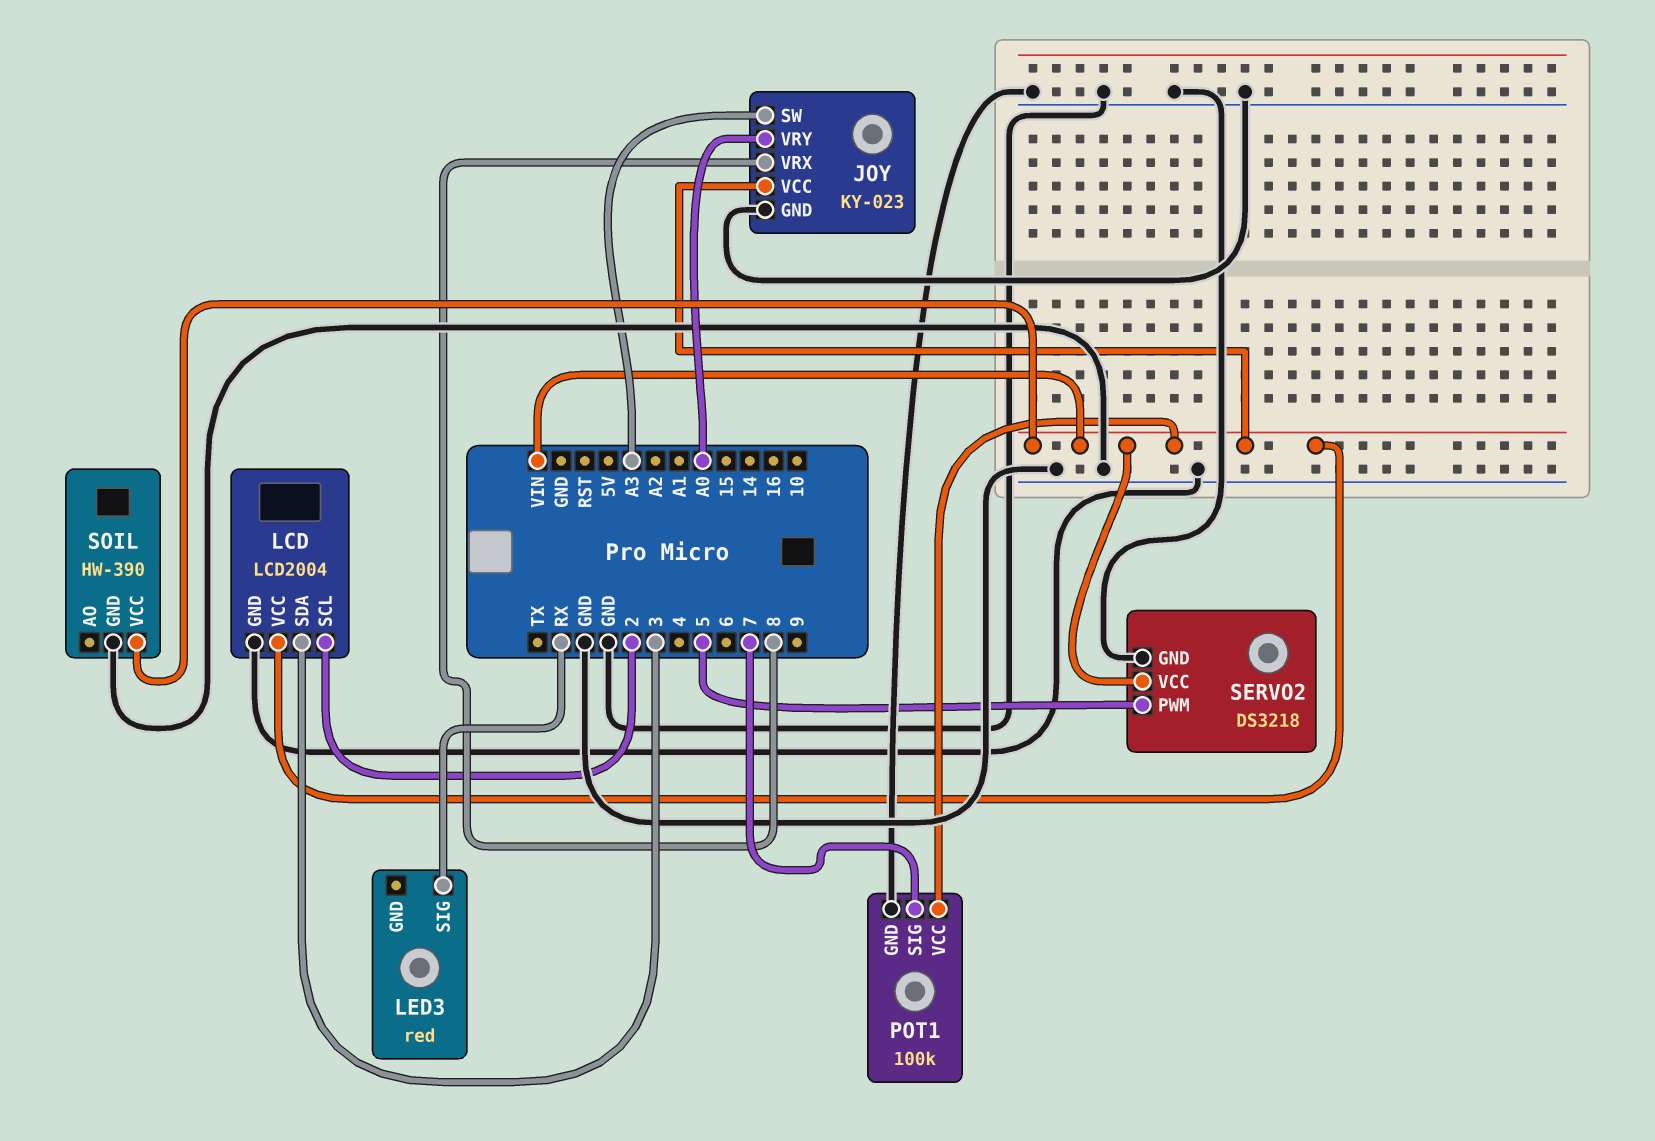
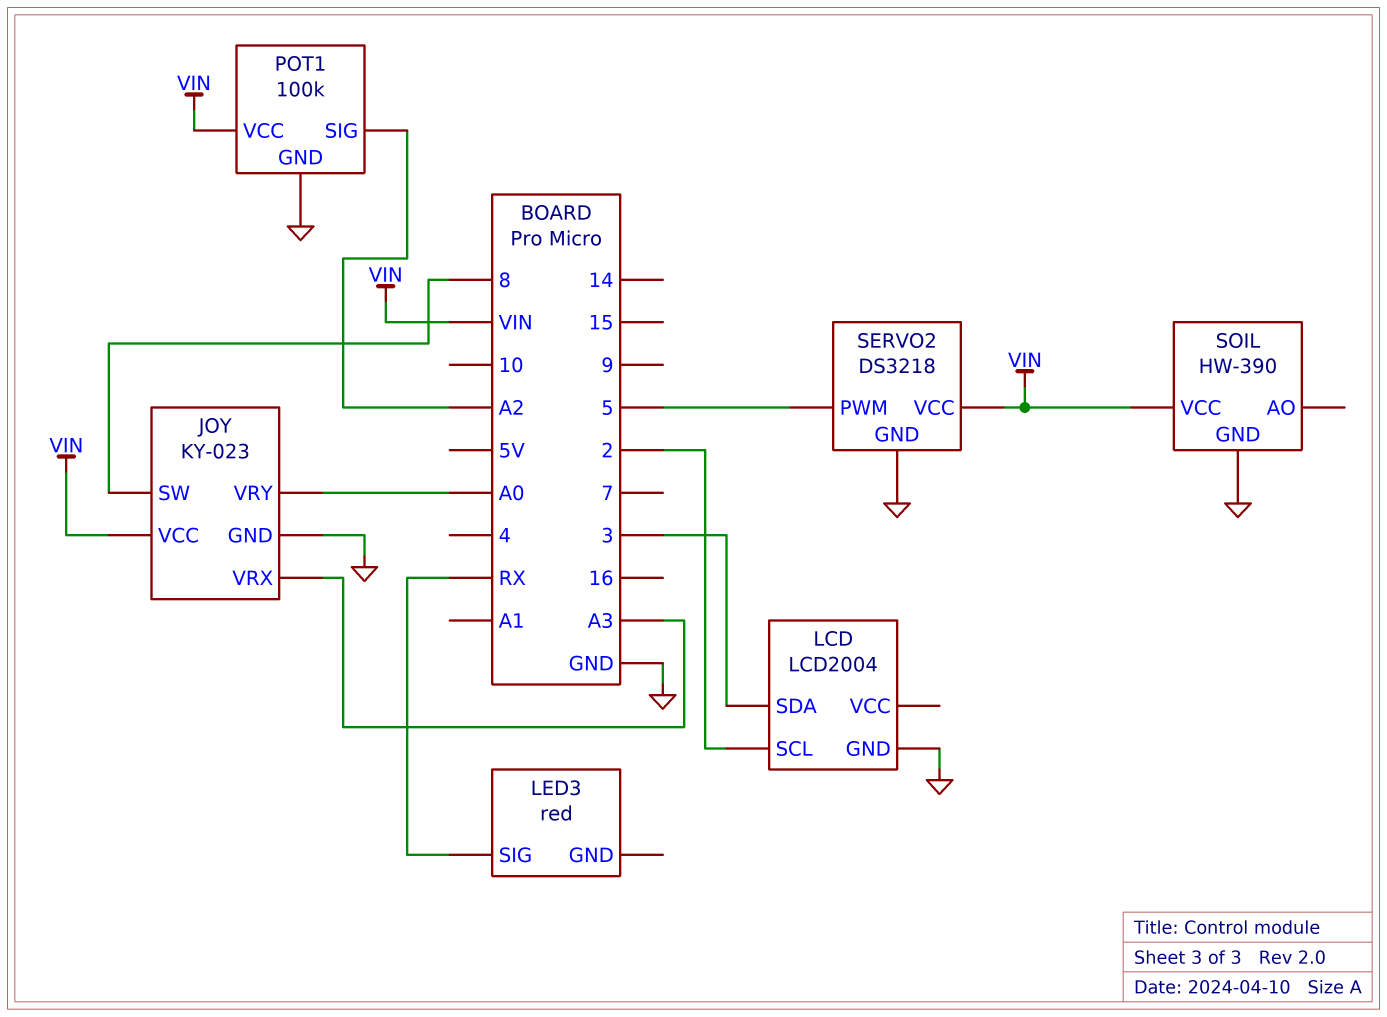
JOY pin SW: A3 -> 8
JOY pin VRX: 8 -> A3
LCD pin VCC: VIN -> none
POT1 pin SIG: 7 -> A2

